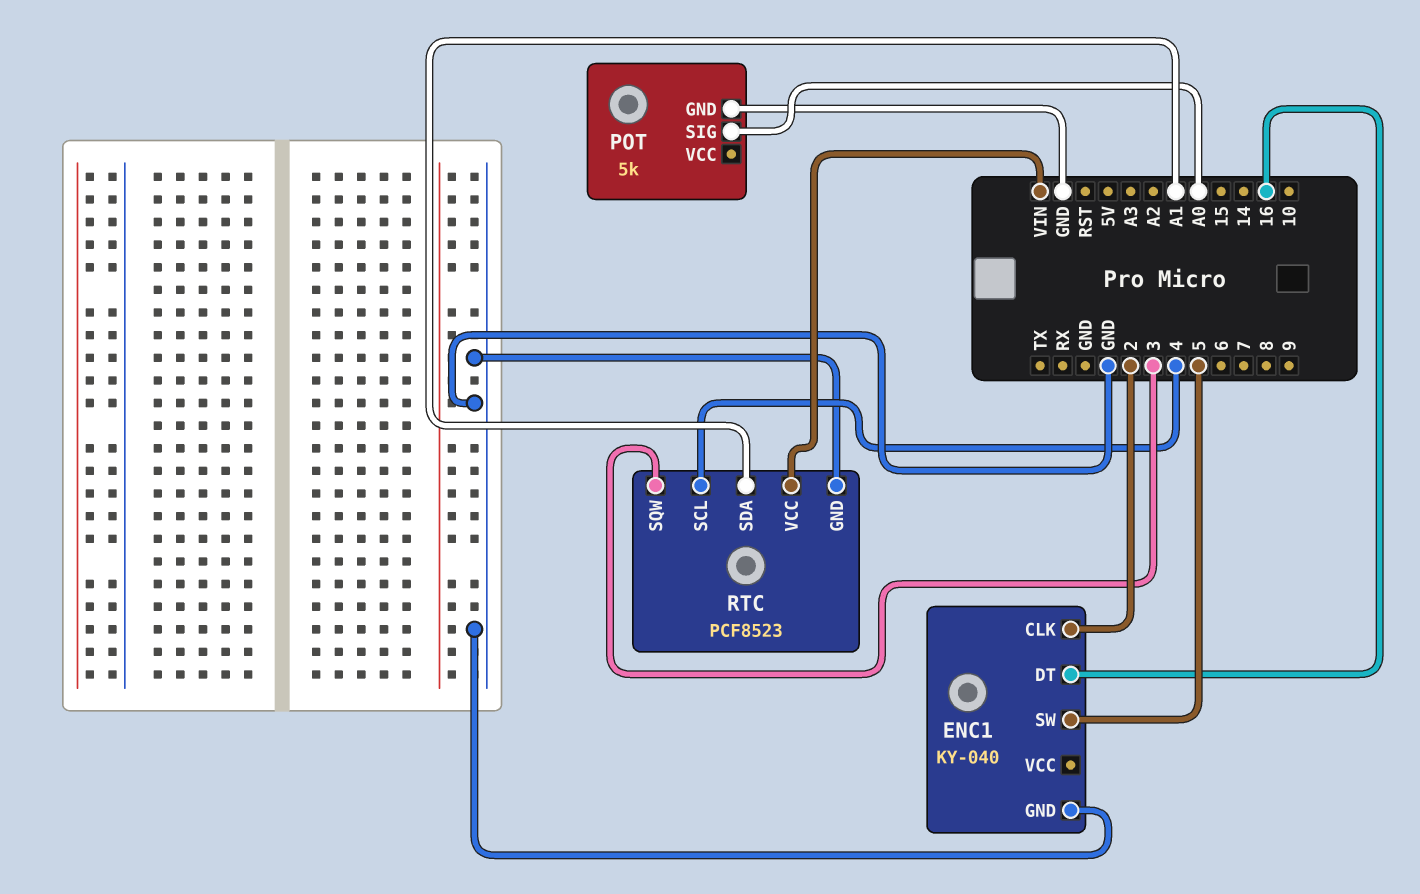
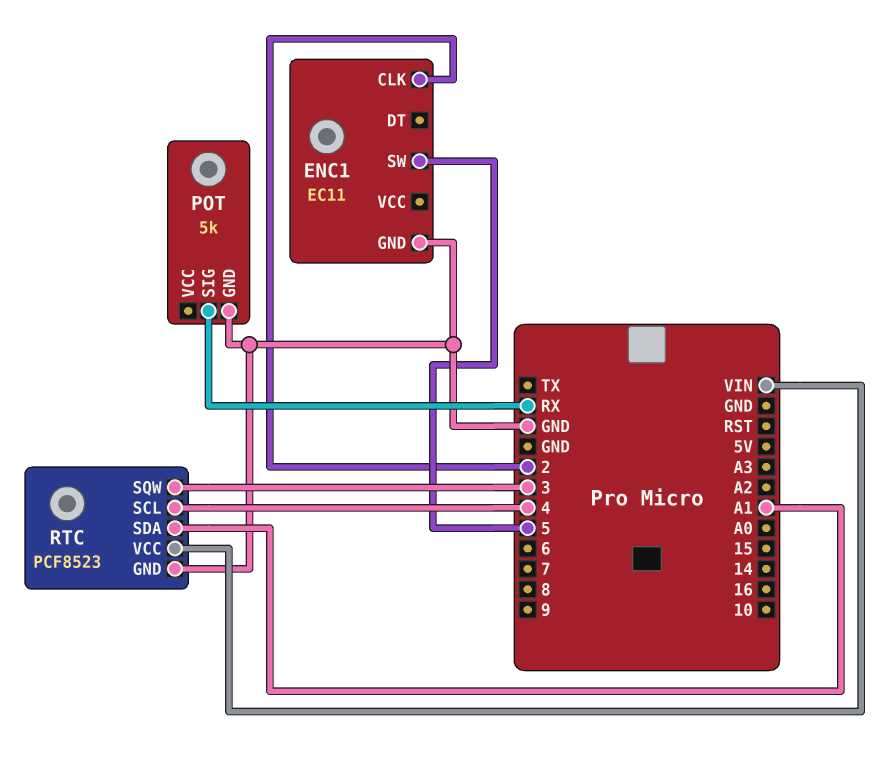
ENC1: KY-040 -> EC11
ENC1 pin DT: 16 -> none
POT pin SIG: A0 -> RX

